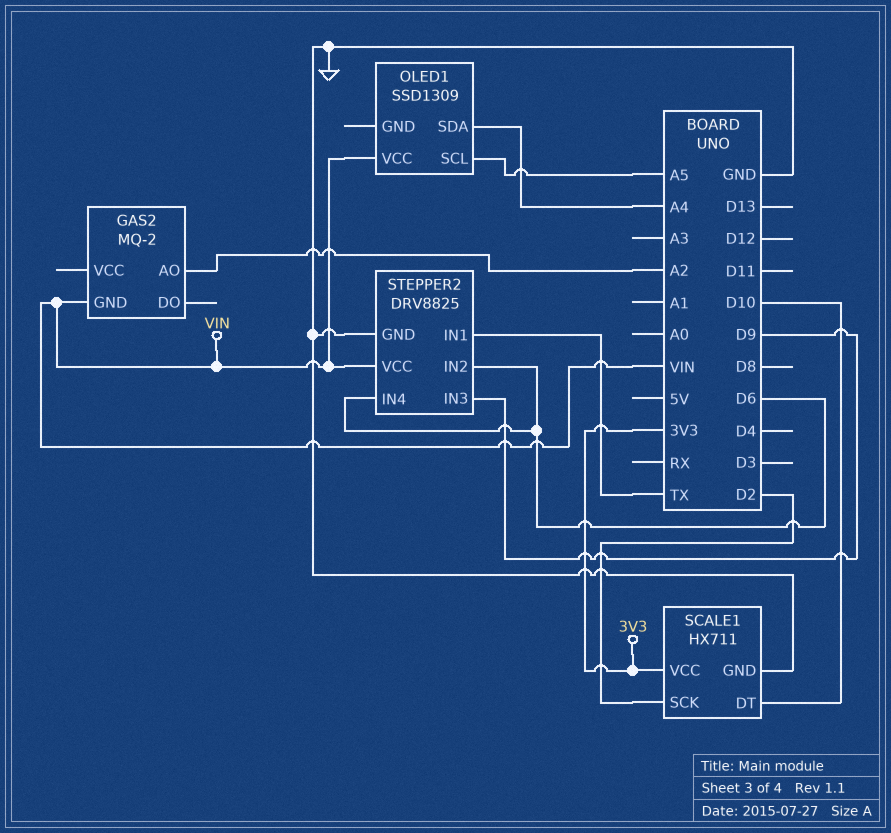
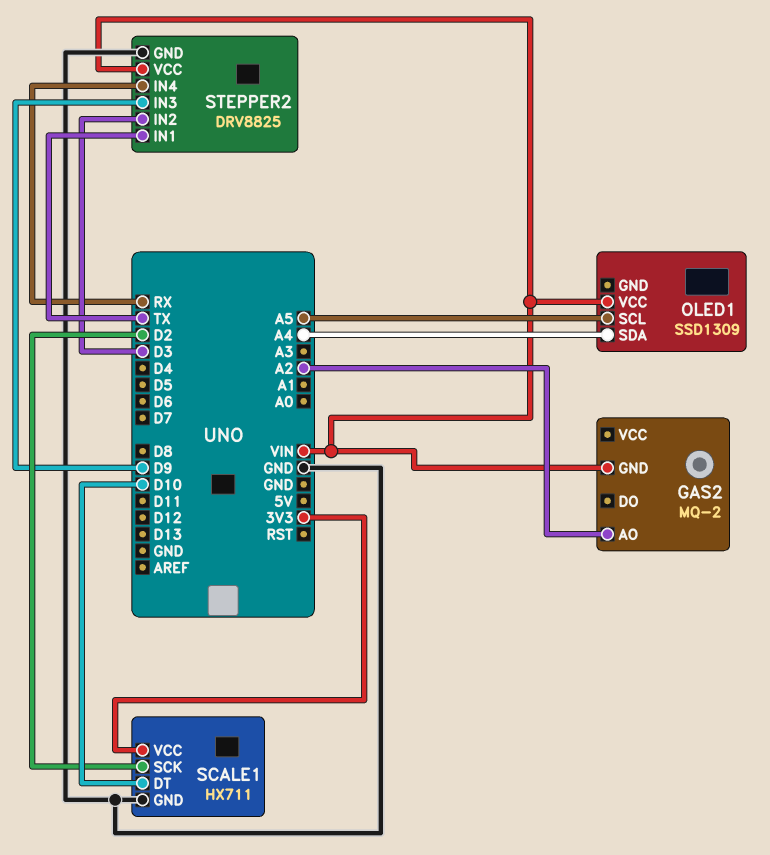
STEPPER2 pin IN2: D6 -> D3
STEPPER2 pin IN4: D6 -> RX

